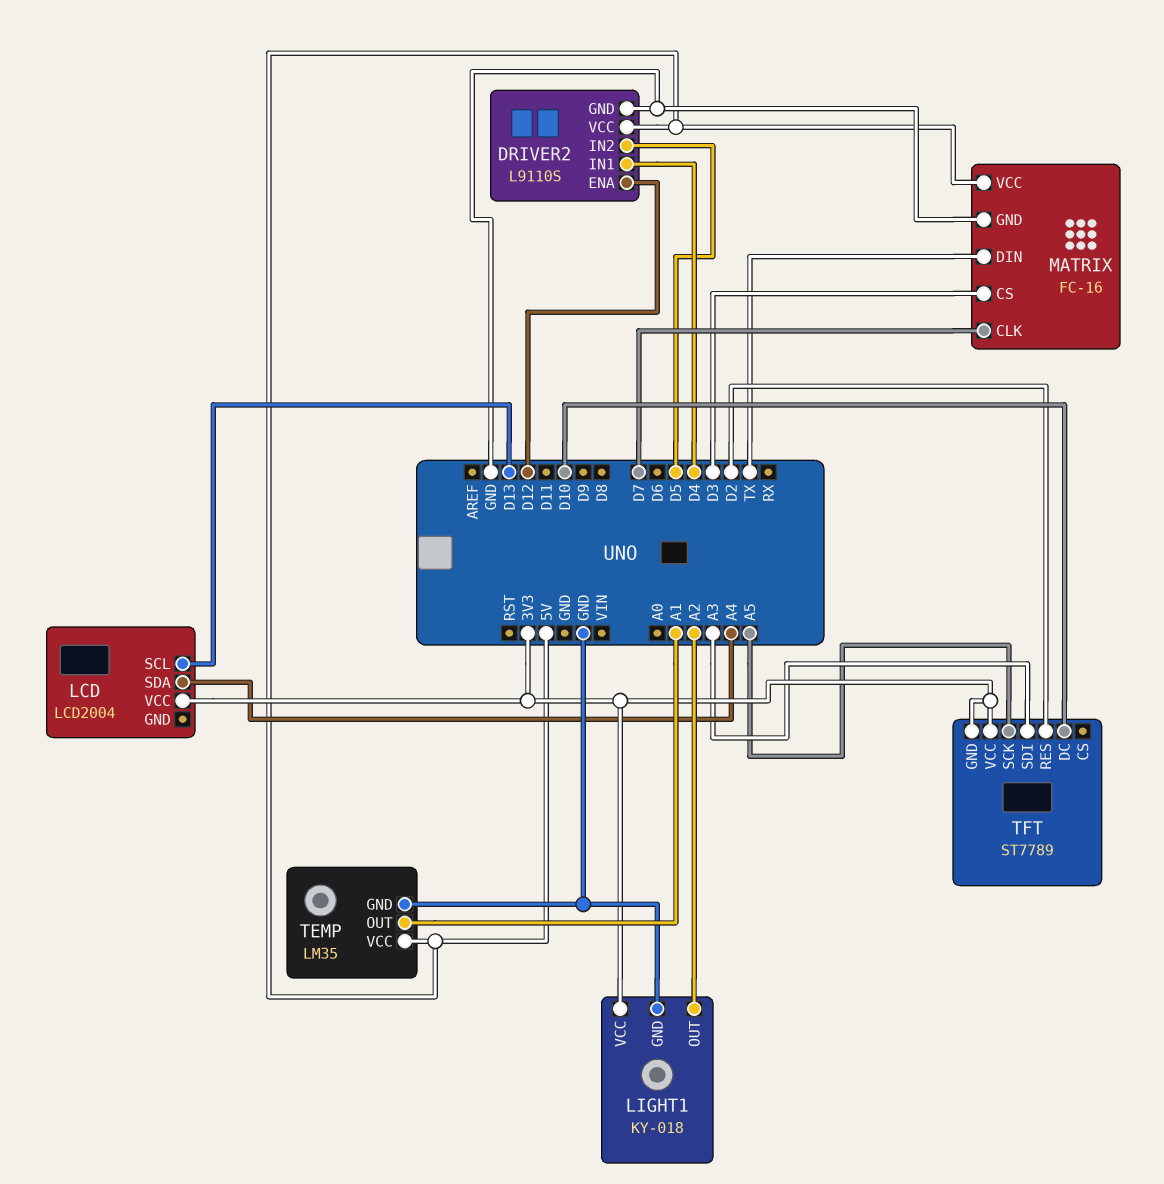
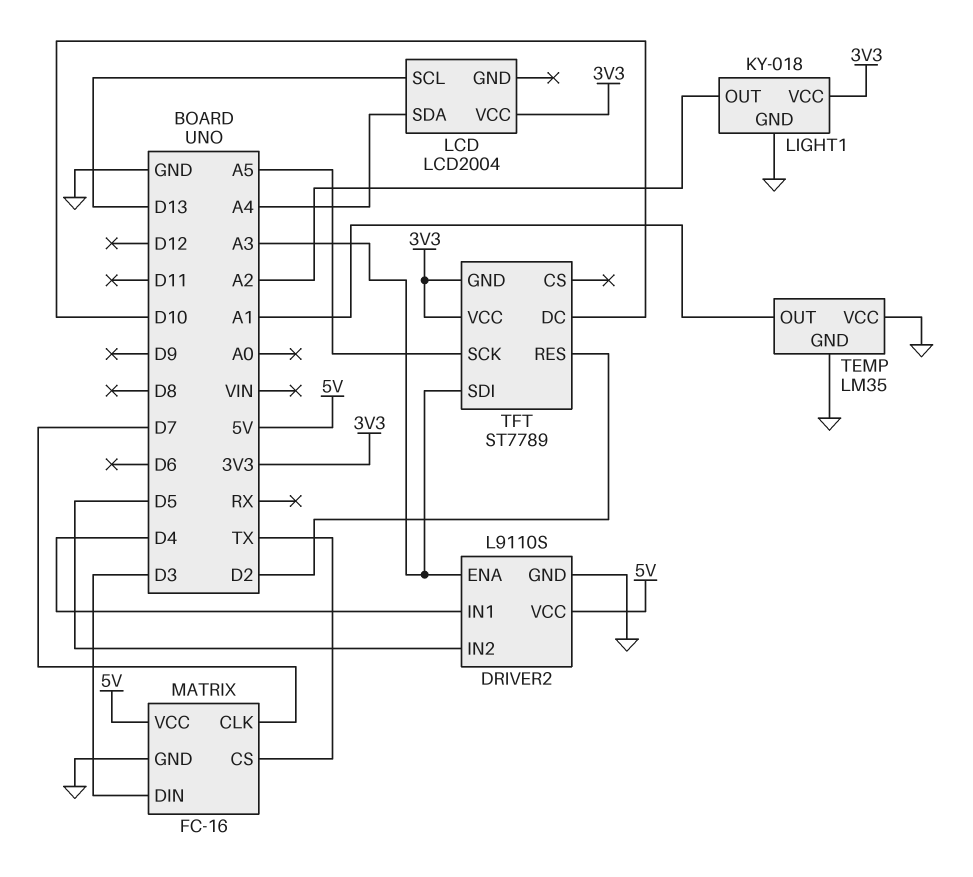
DRIVER2 pin ENA: D12 -> A3
MATRIX pin CS: D3 -> TX
MATRIX pin DIN: TX -> D3
TEMP pin VCC: 5V -> GND

